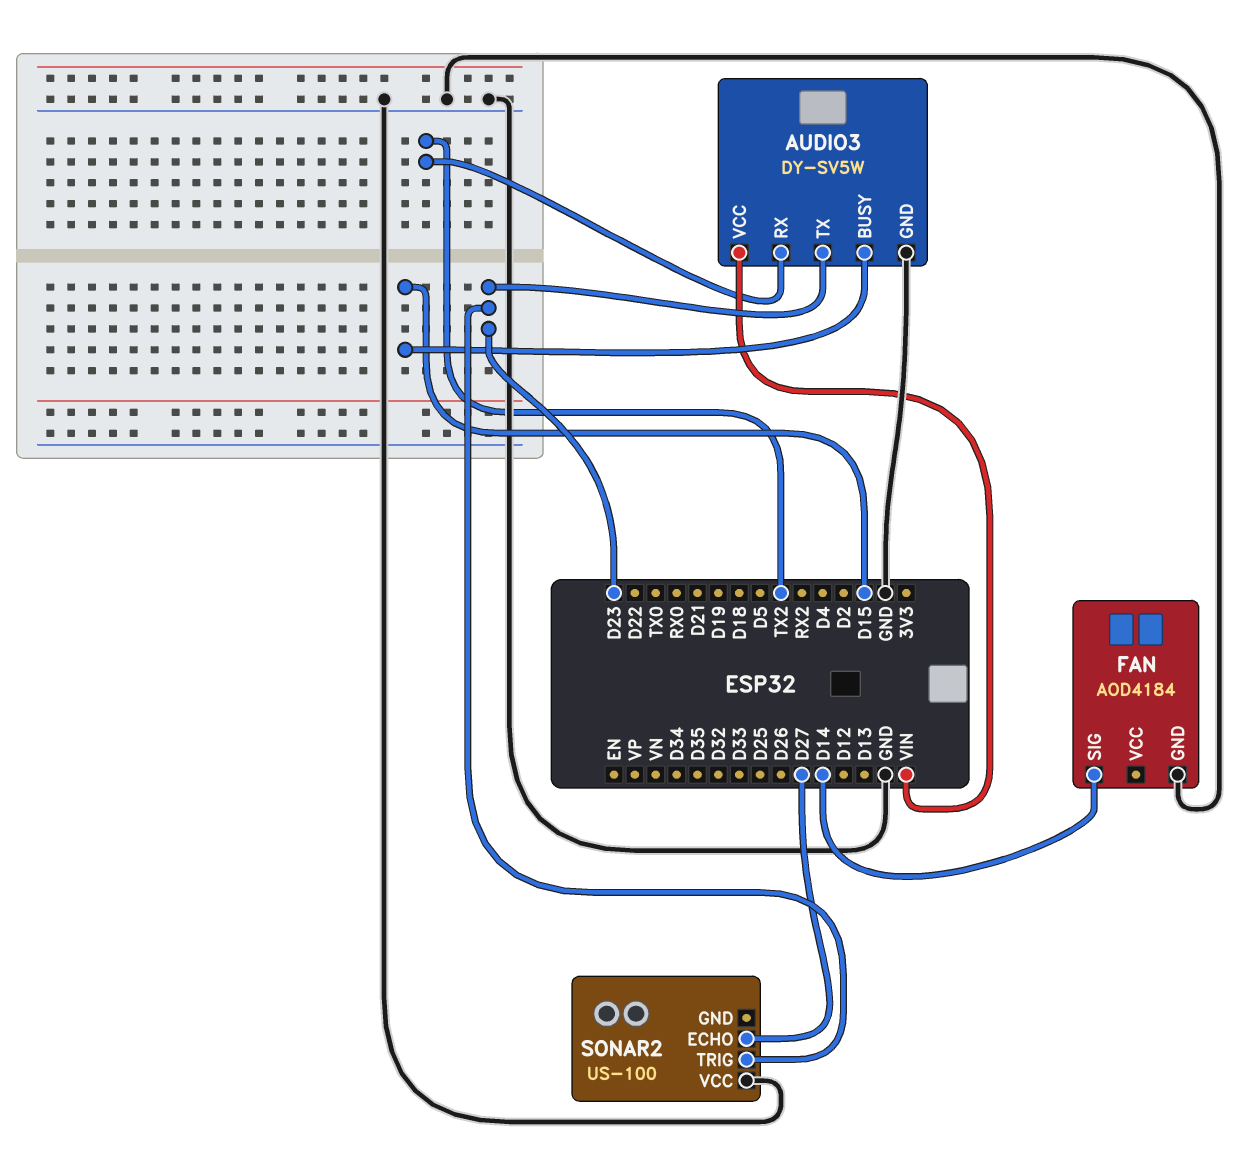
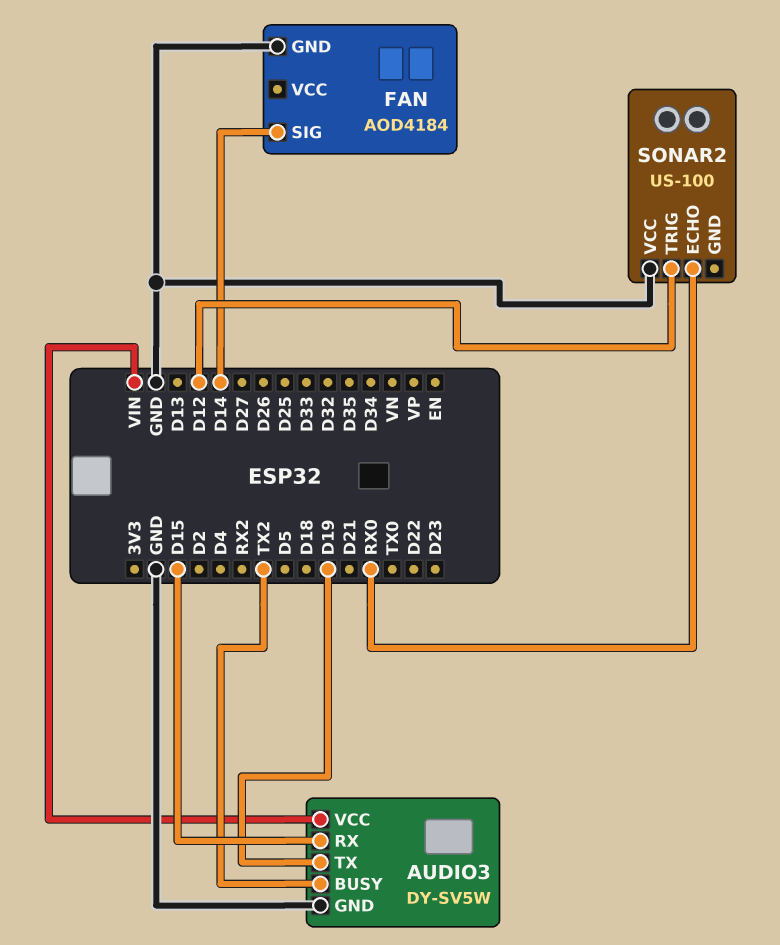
AUDIO3 pin BUSY: D15 -> TX2
AUDIO3 pin RX: TX2 -> D15
AUDIO3 pin TX: D23 -> D19
SONAR2 pin ECHO: D27 -> RX0
SONAR2 pin TRIG: D23 -> D12

